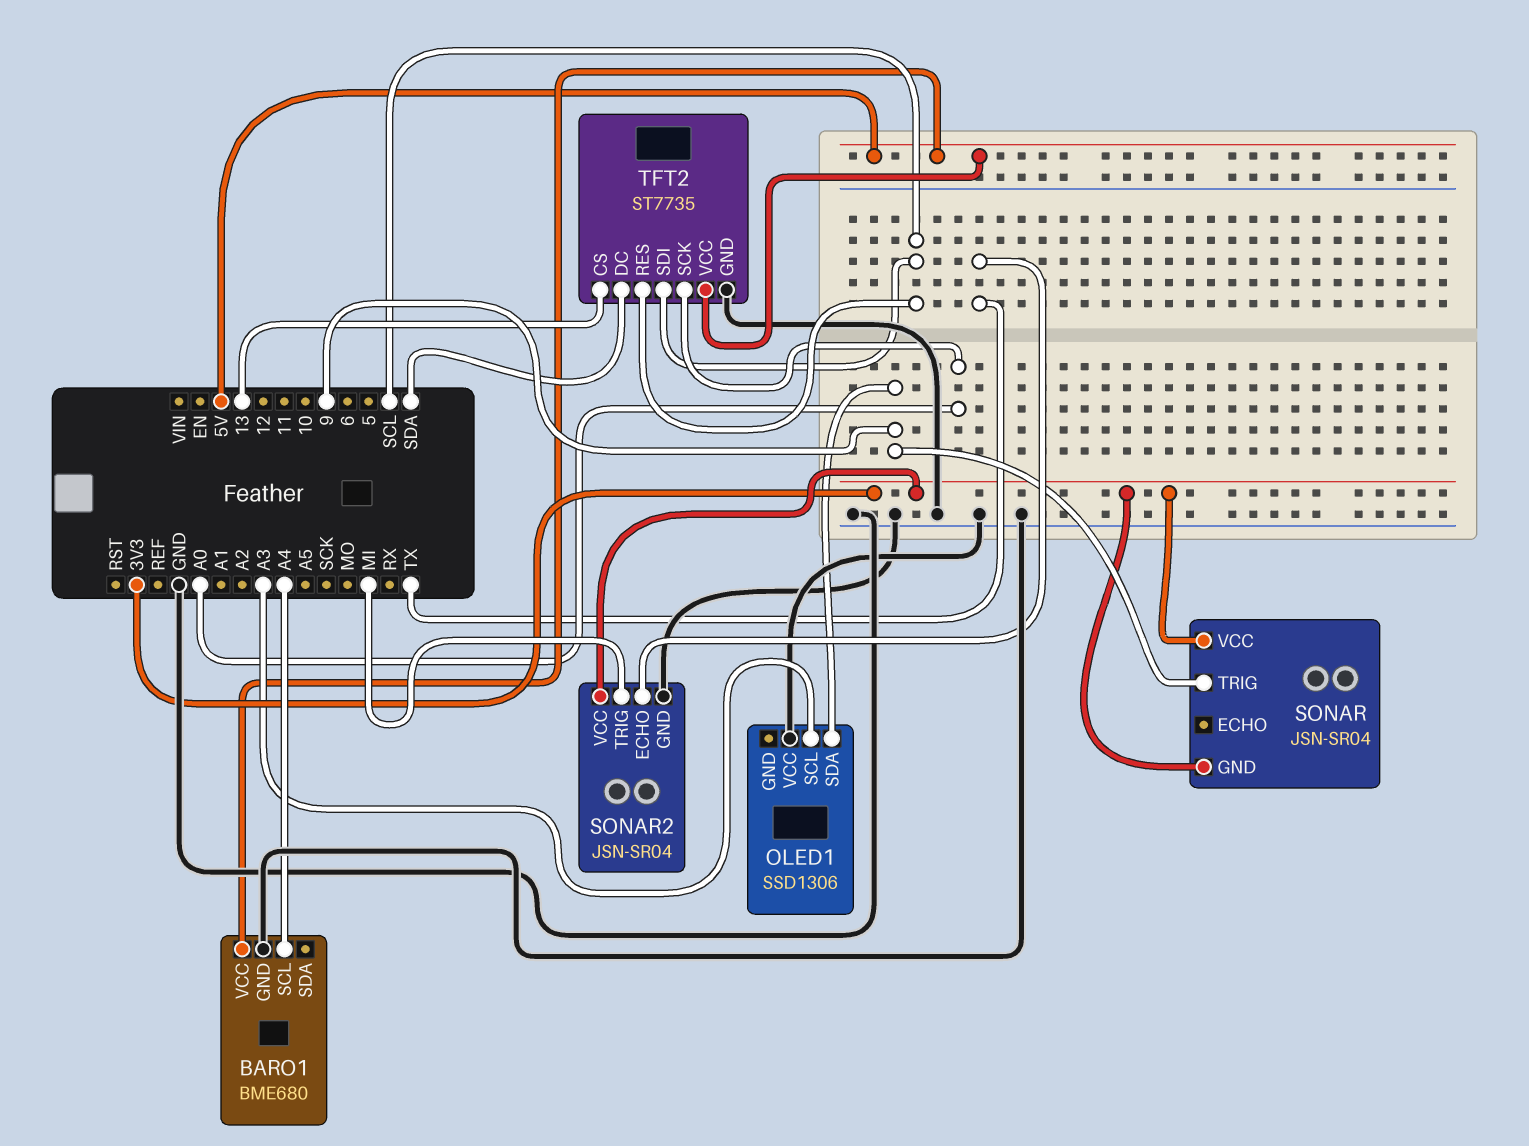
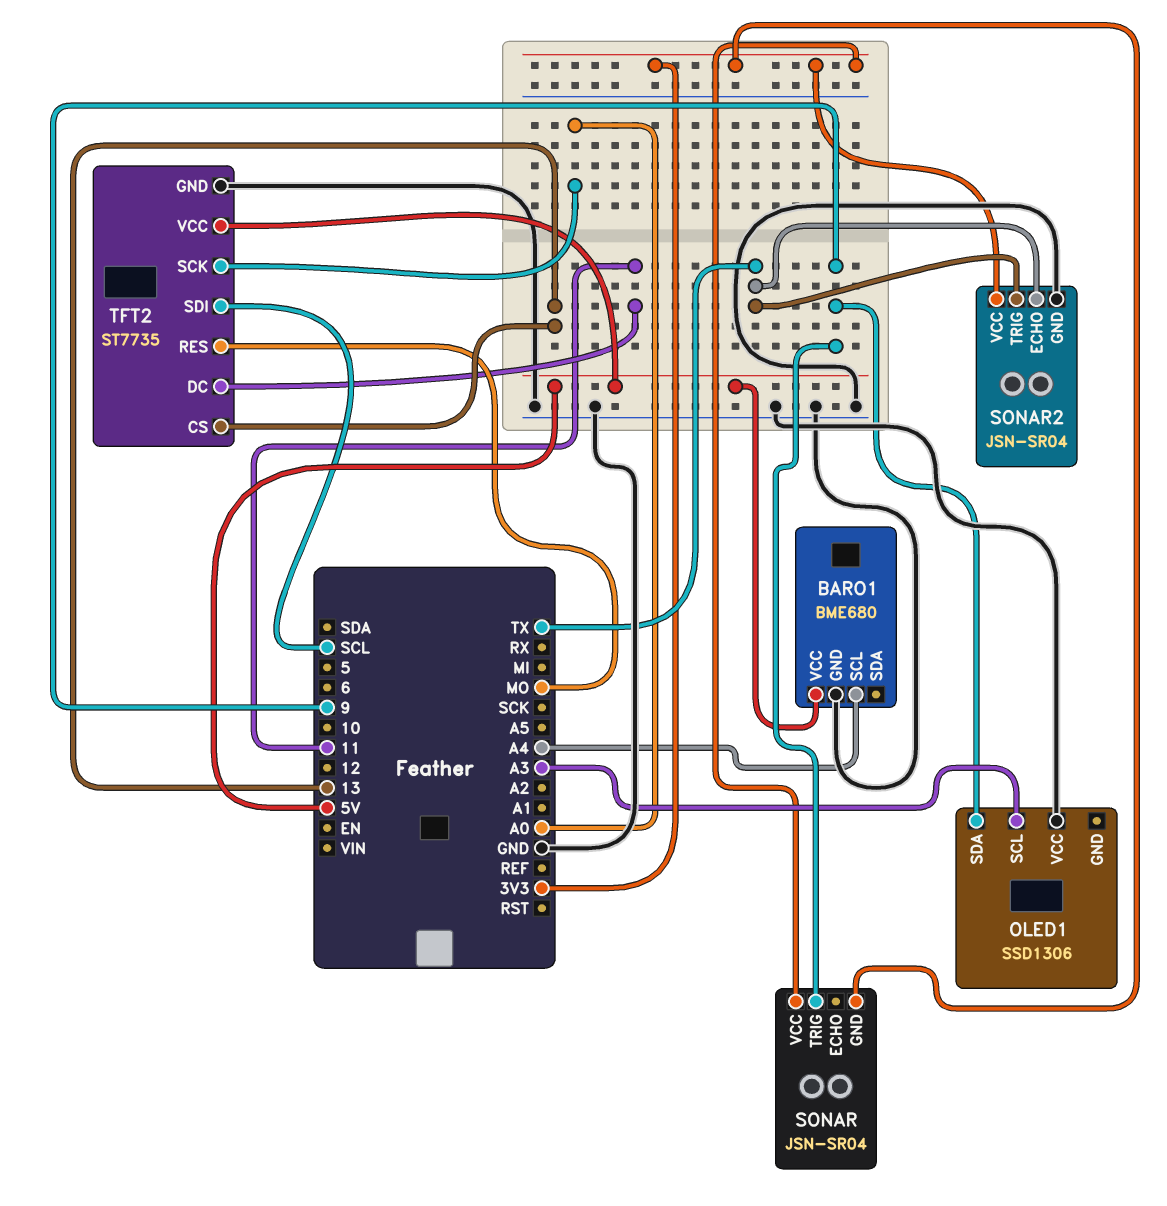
SONAR2 pin TRIG: MI -> TX
TFT2 pin DC: SDA -> 11
TFT2 pin RES: SCL -> MO

